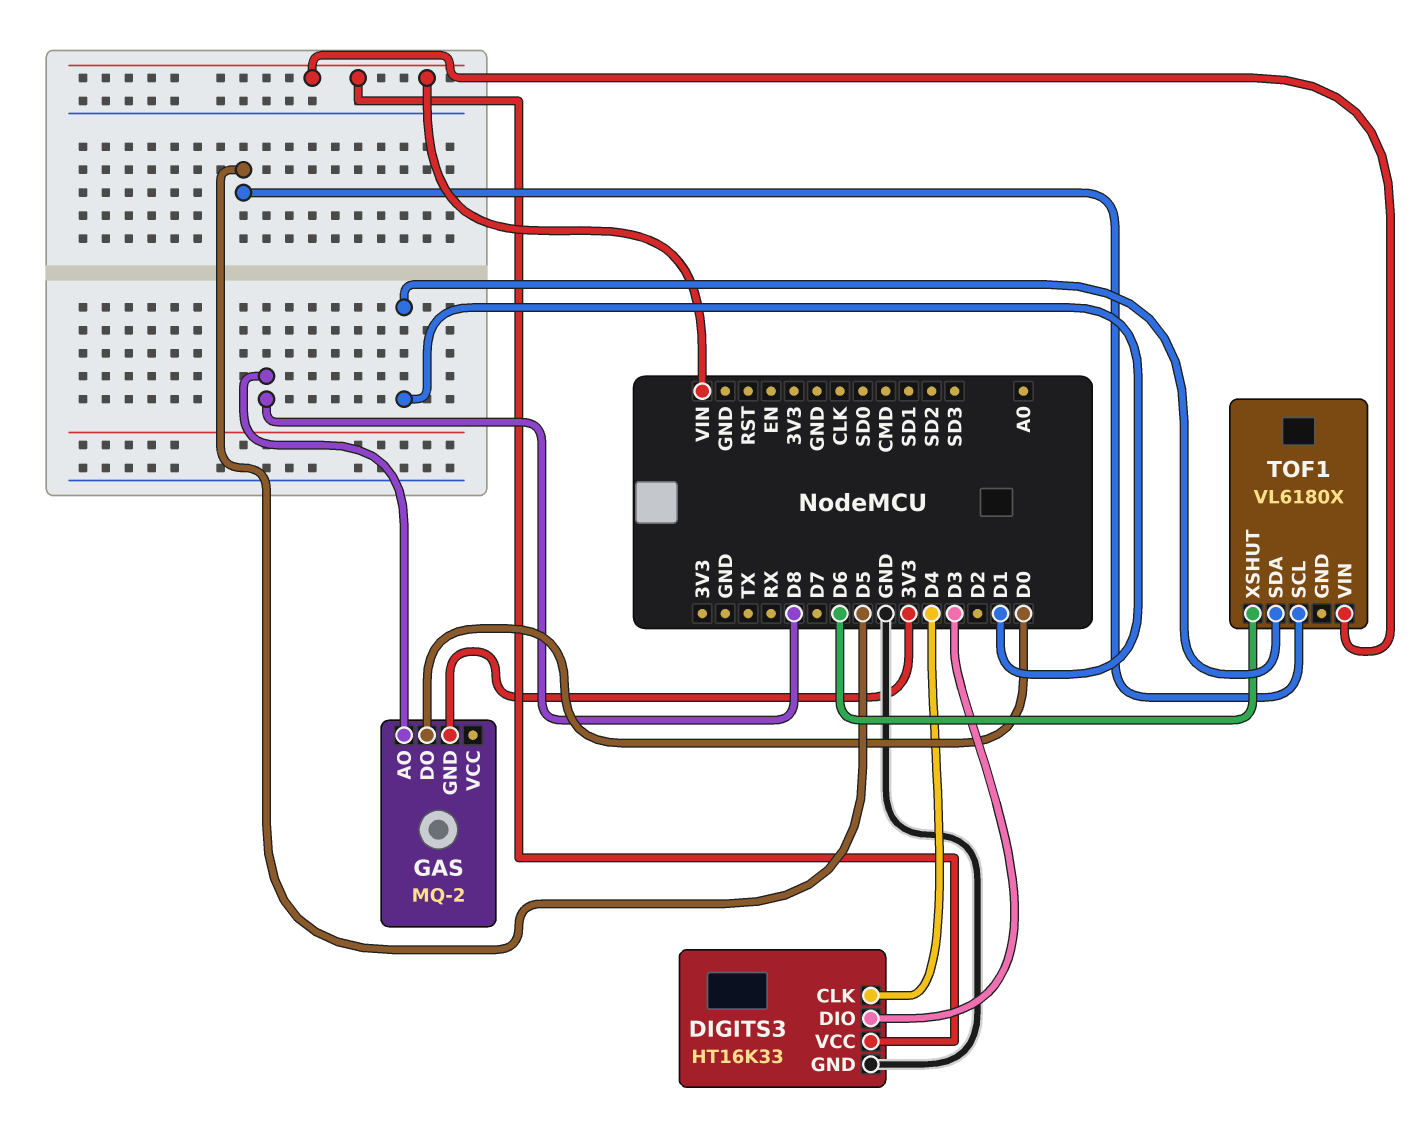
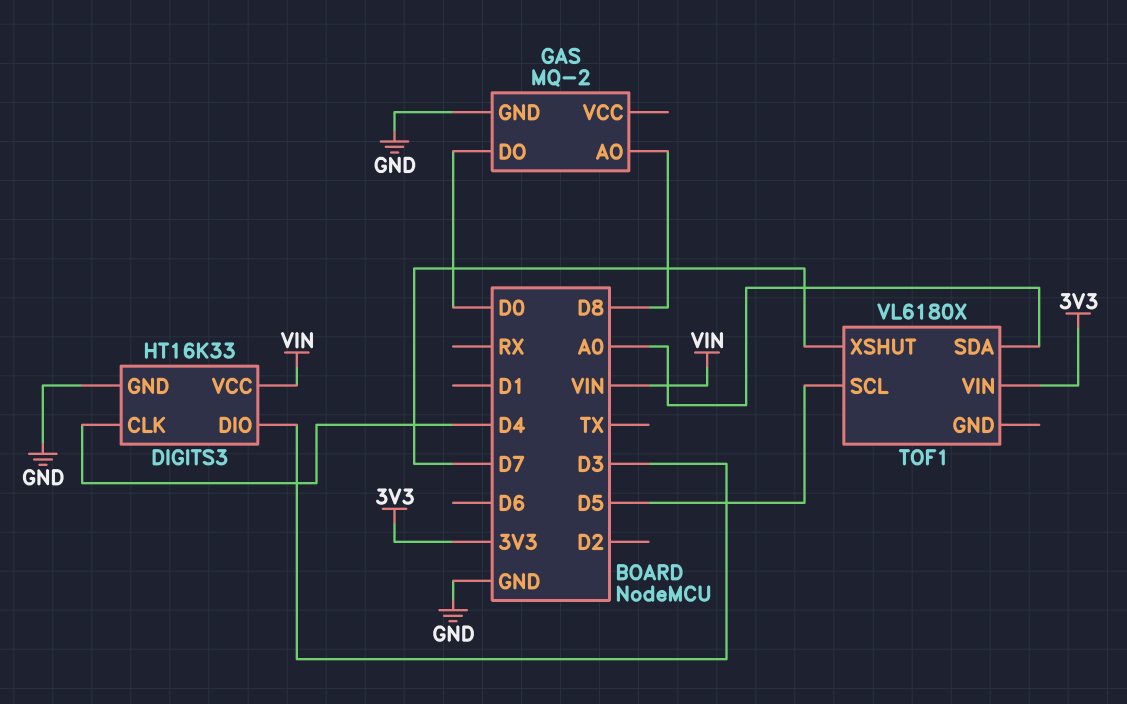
GAS pin GND: 3V3 -> GND
TOF1 pin SDA: D1 -> A0
TOF1 pin VIN: VIN -> 3V3
TOF1 pin XSHUT: D6 -> D7

